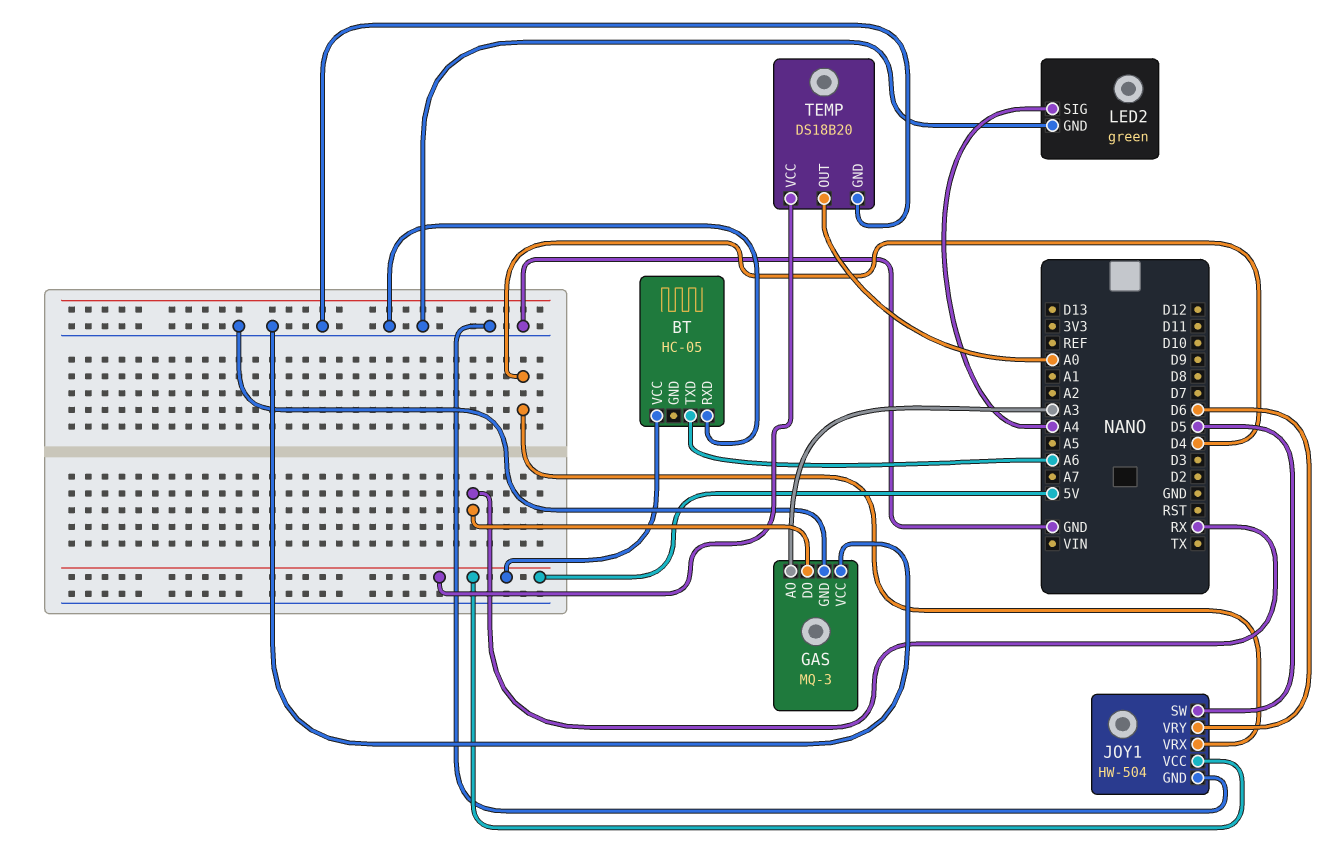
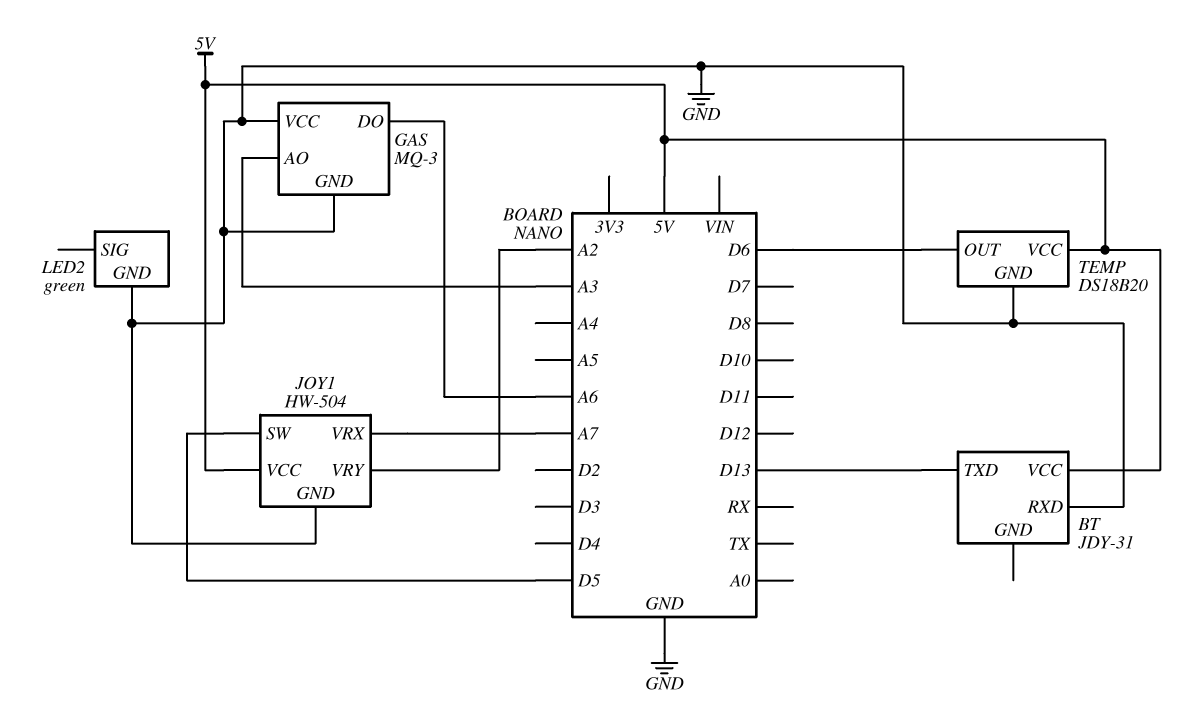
BT: HC-05 -> JDY-31
BT pin TXD: A6 -> D13
GAS pin DO: RX -> A6
JOY1 pin VRX: D4 -> A7
JOY1 pin VRY: D6 -> A2
LED2 pin SIG: A4 -> none
TEMP pin OUT: A0 -> D6

